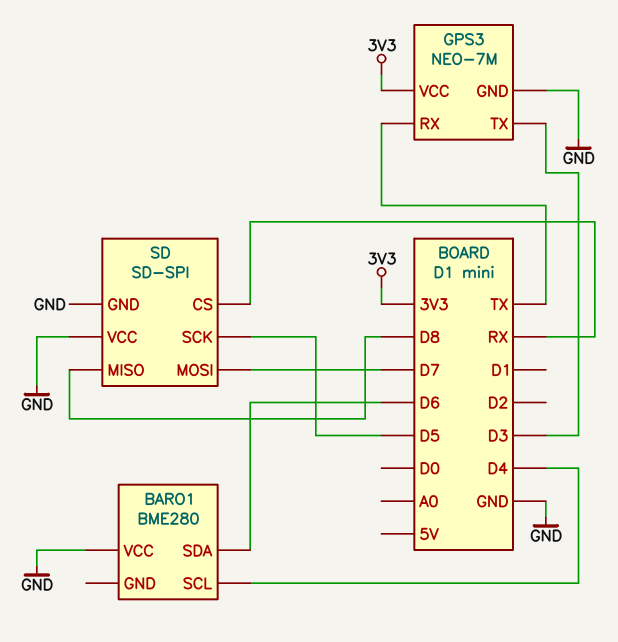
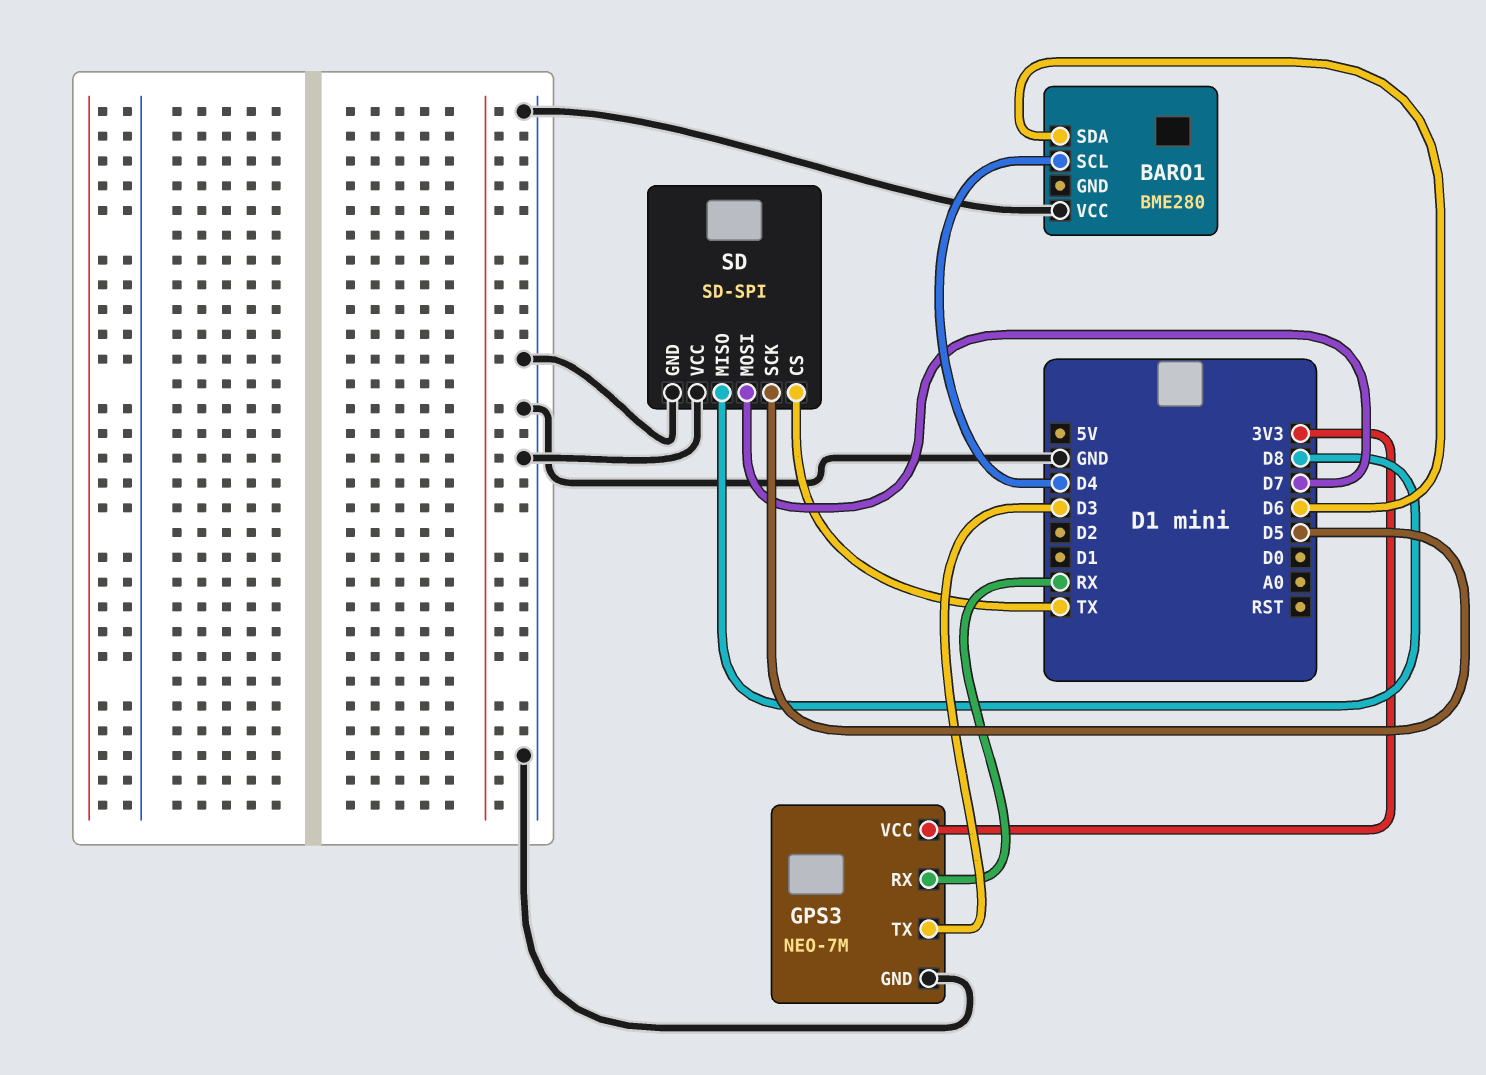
GPS3 pin RX: TX -> RX
SD pin CS: RX -> TX

